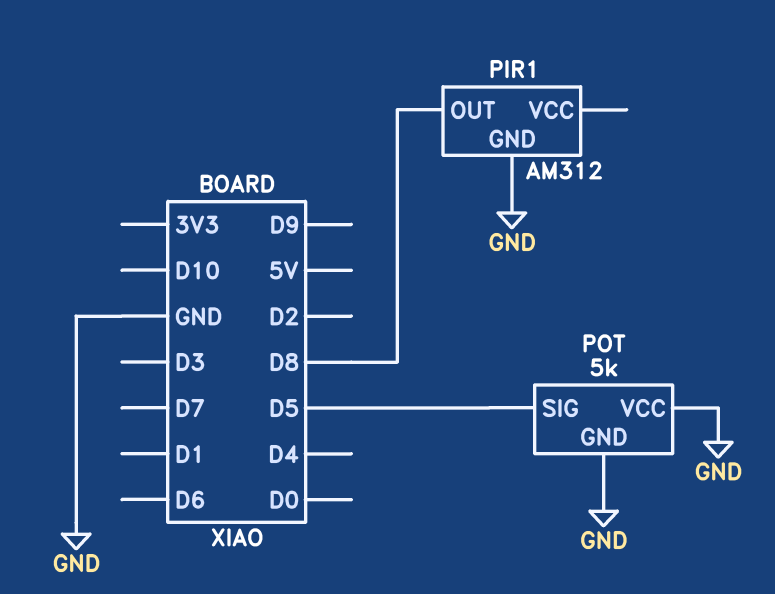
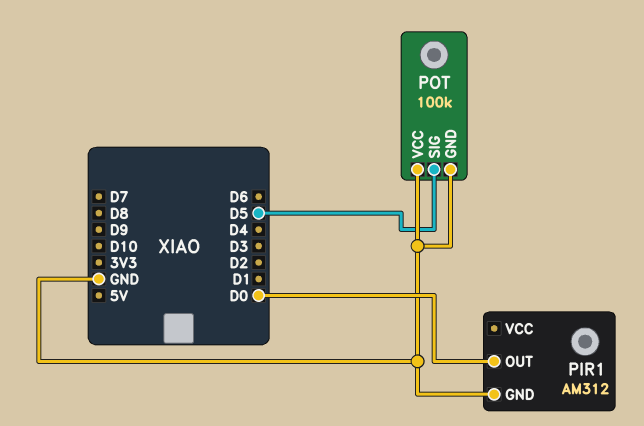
PIR1 pin OUT: D8 -> D0
POT: 5k -> 100k

